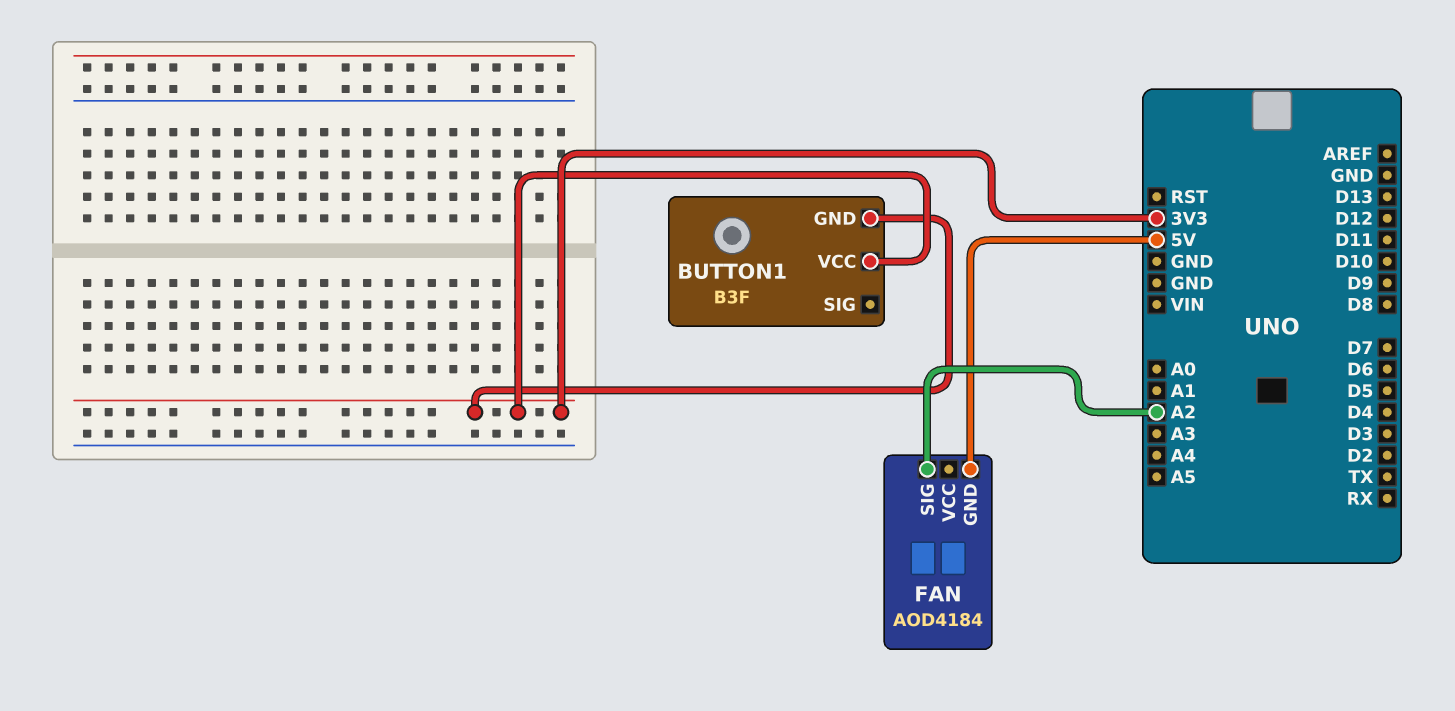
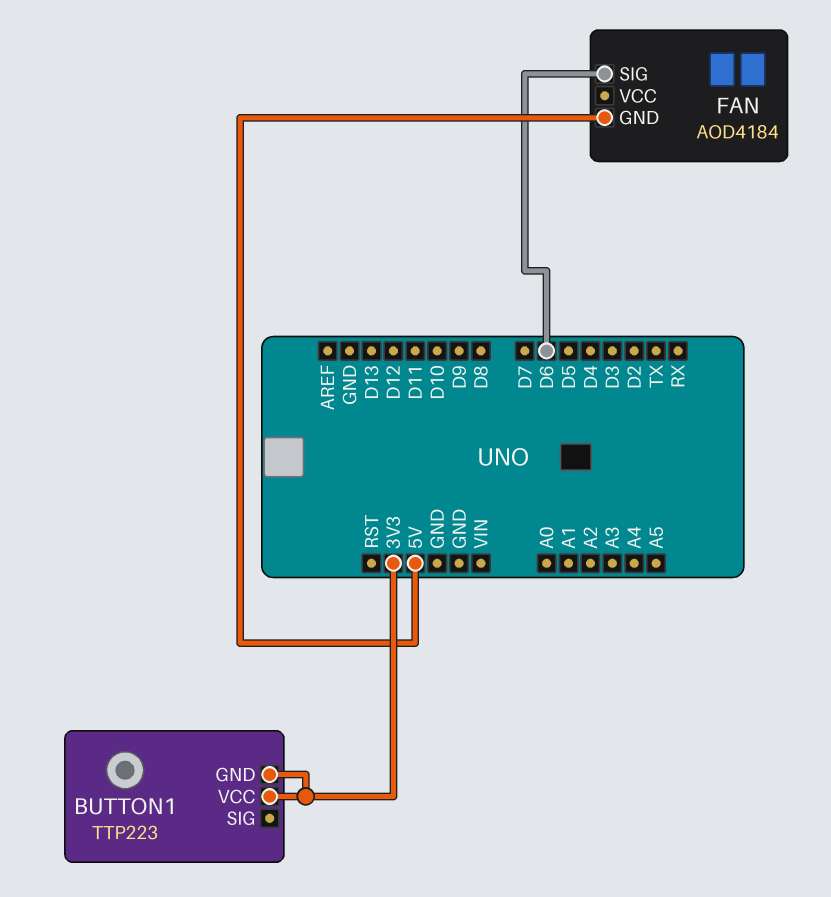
BUTTON1: B3F -> TTP223
FAN pin SIG: A2 -> D6

